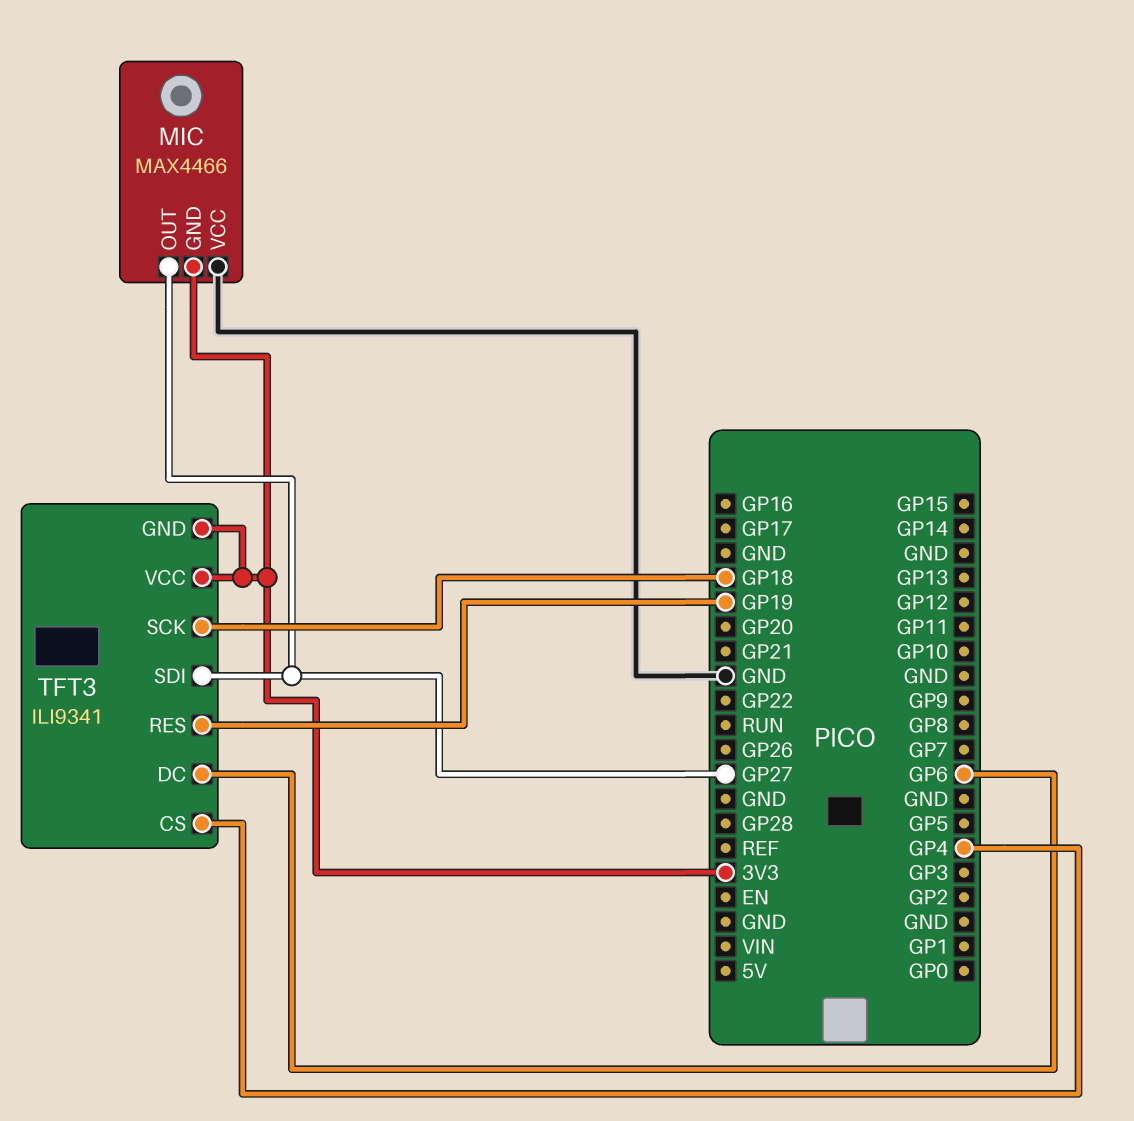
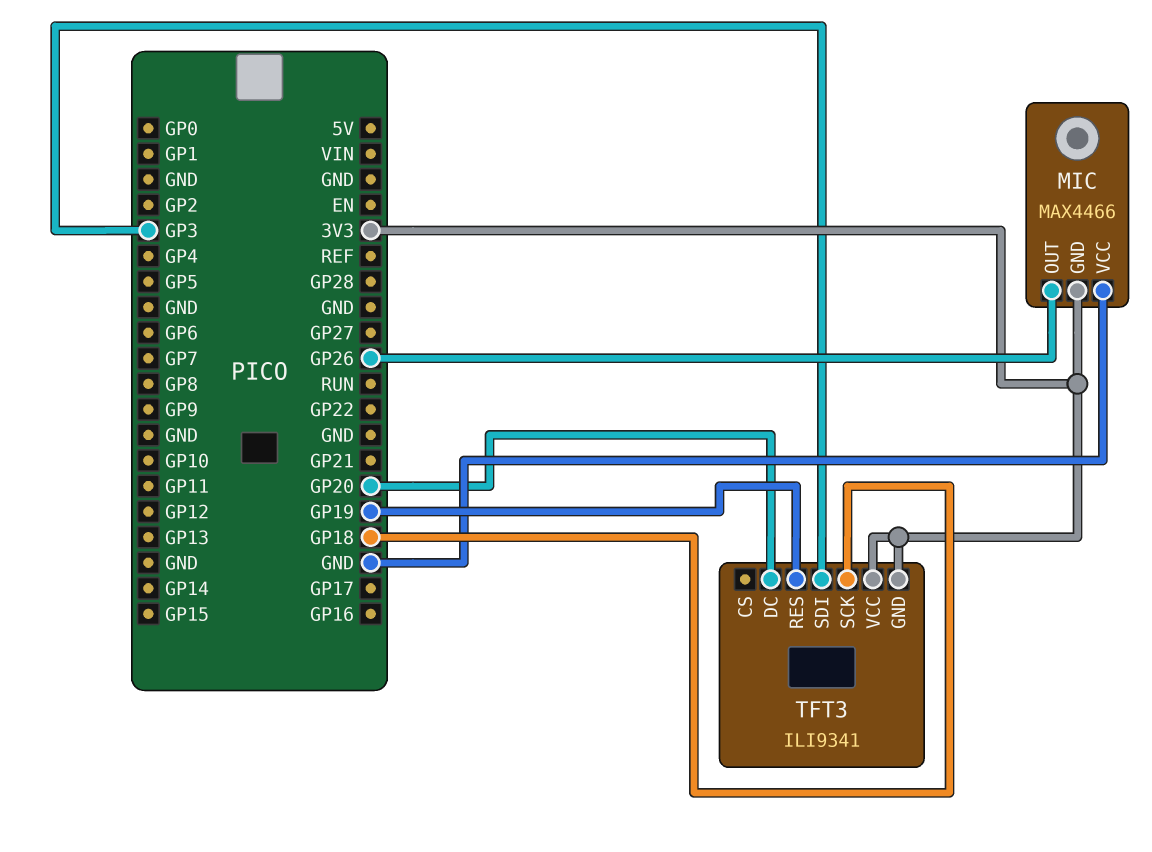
MIC pin OUT: GP27 -> GP26
TFT3 pin CS: GP4 -> none
TFT3 pin DC: GP6 -> GP20
TFT3 pin SDI: GP27 -> GP3

